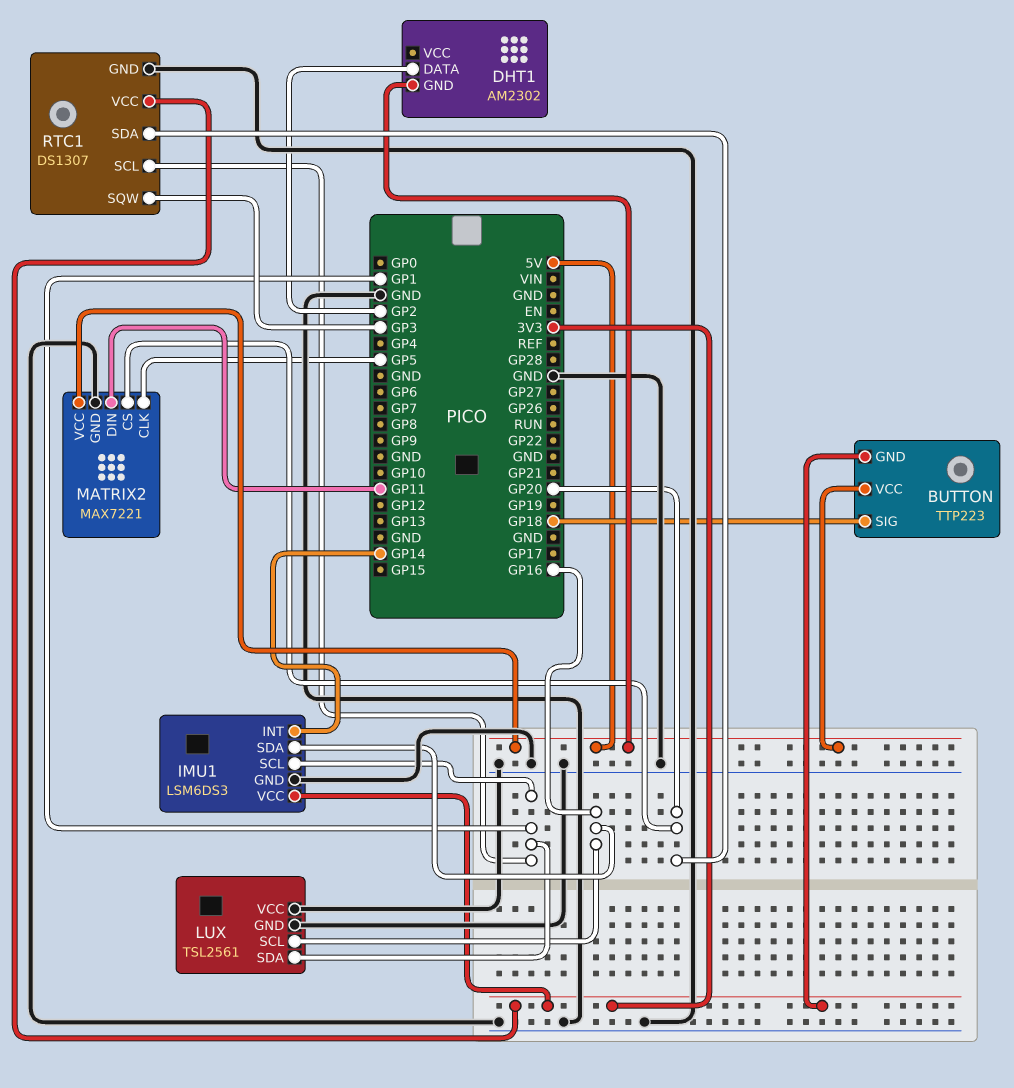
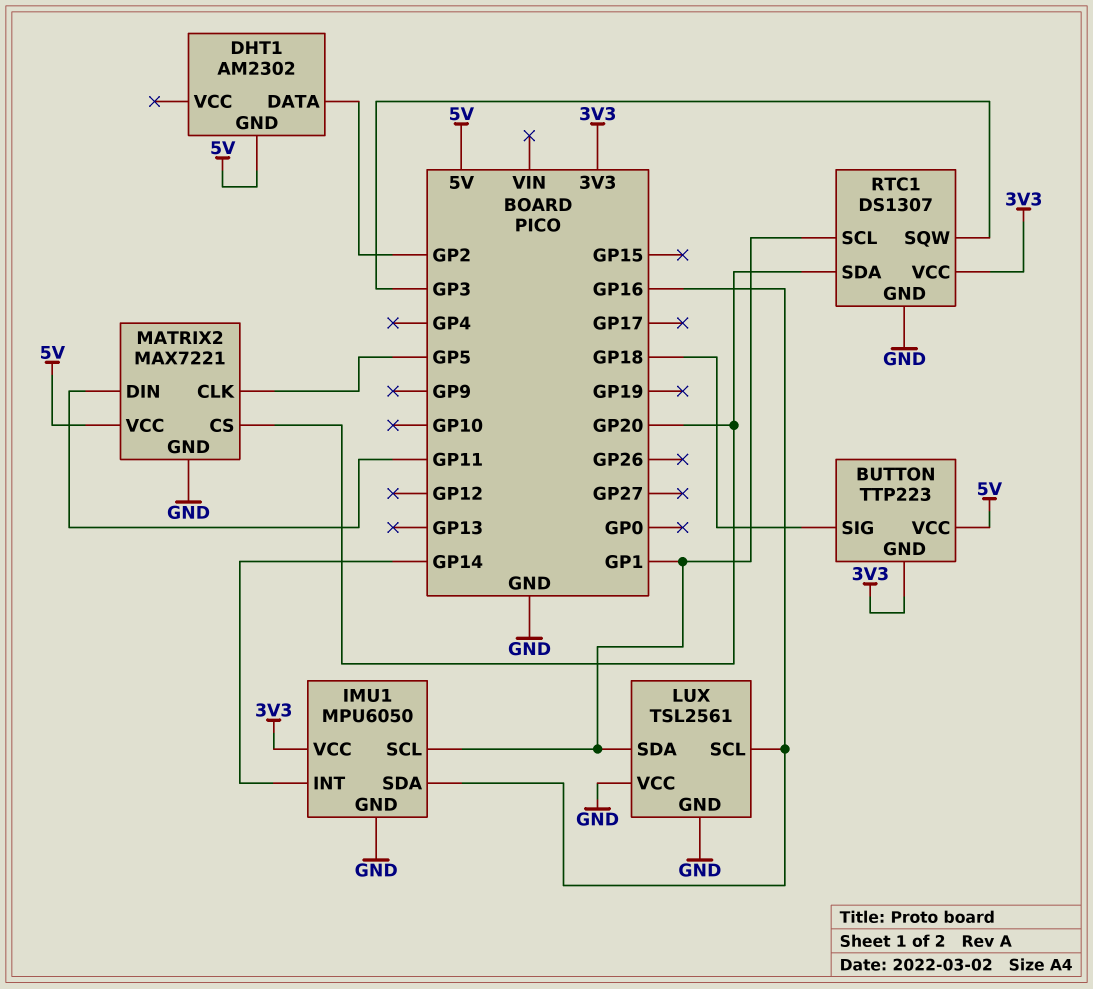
IMU1: LSM6DS3 -> MPU6050

